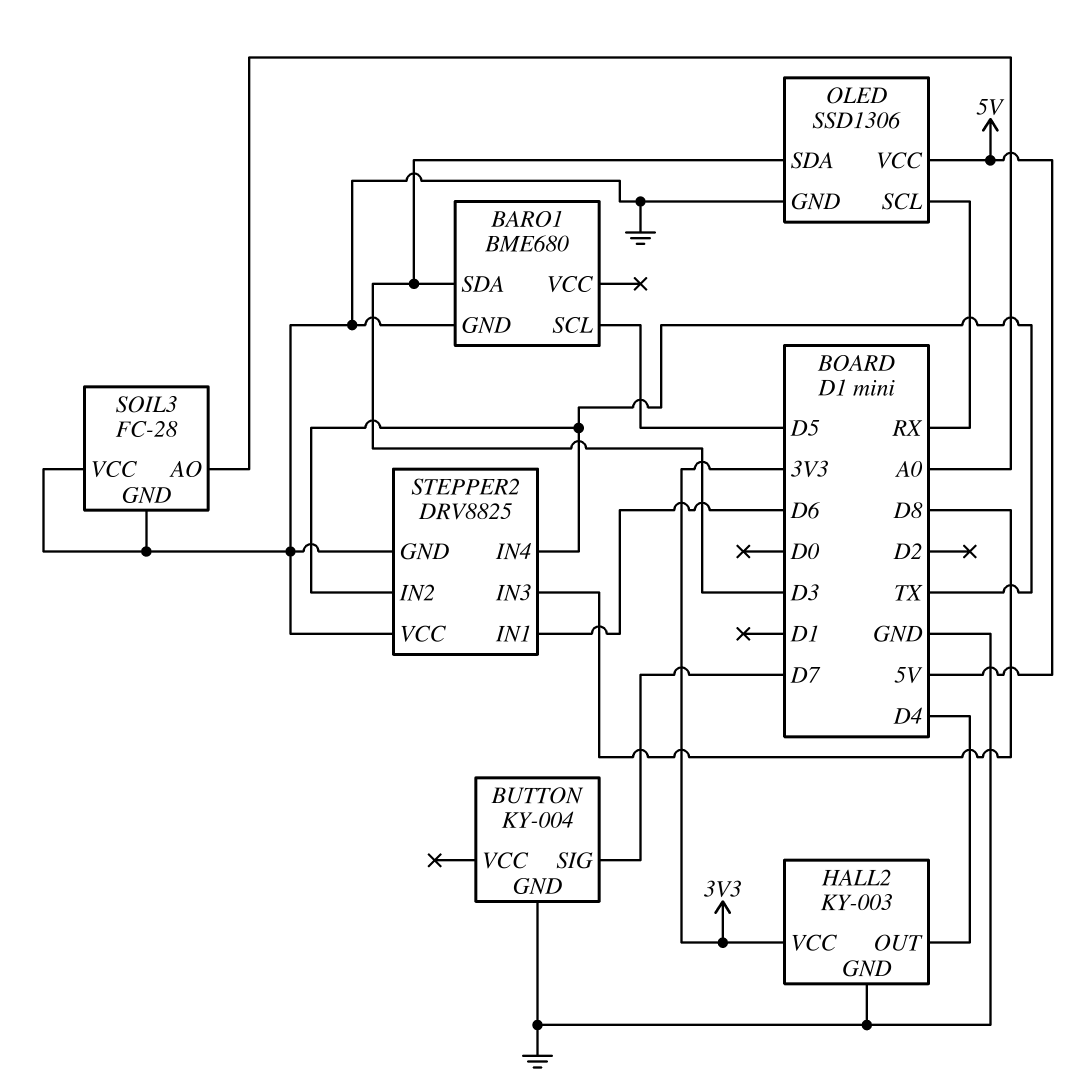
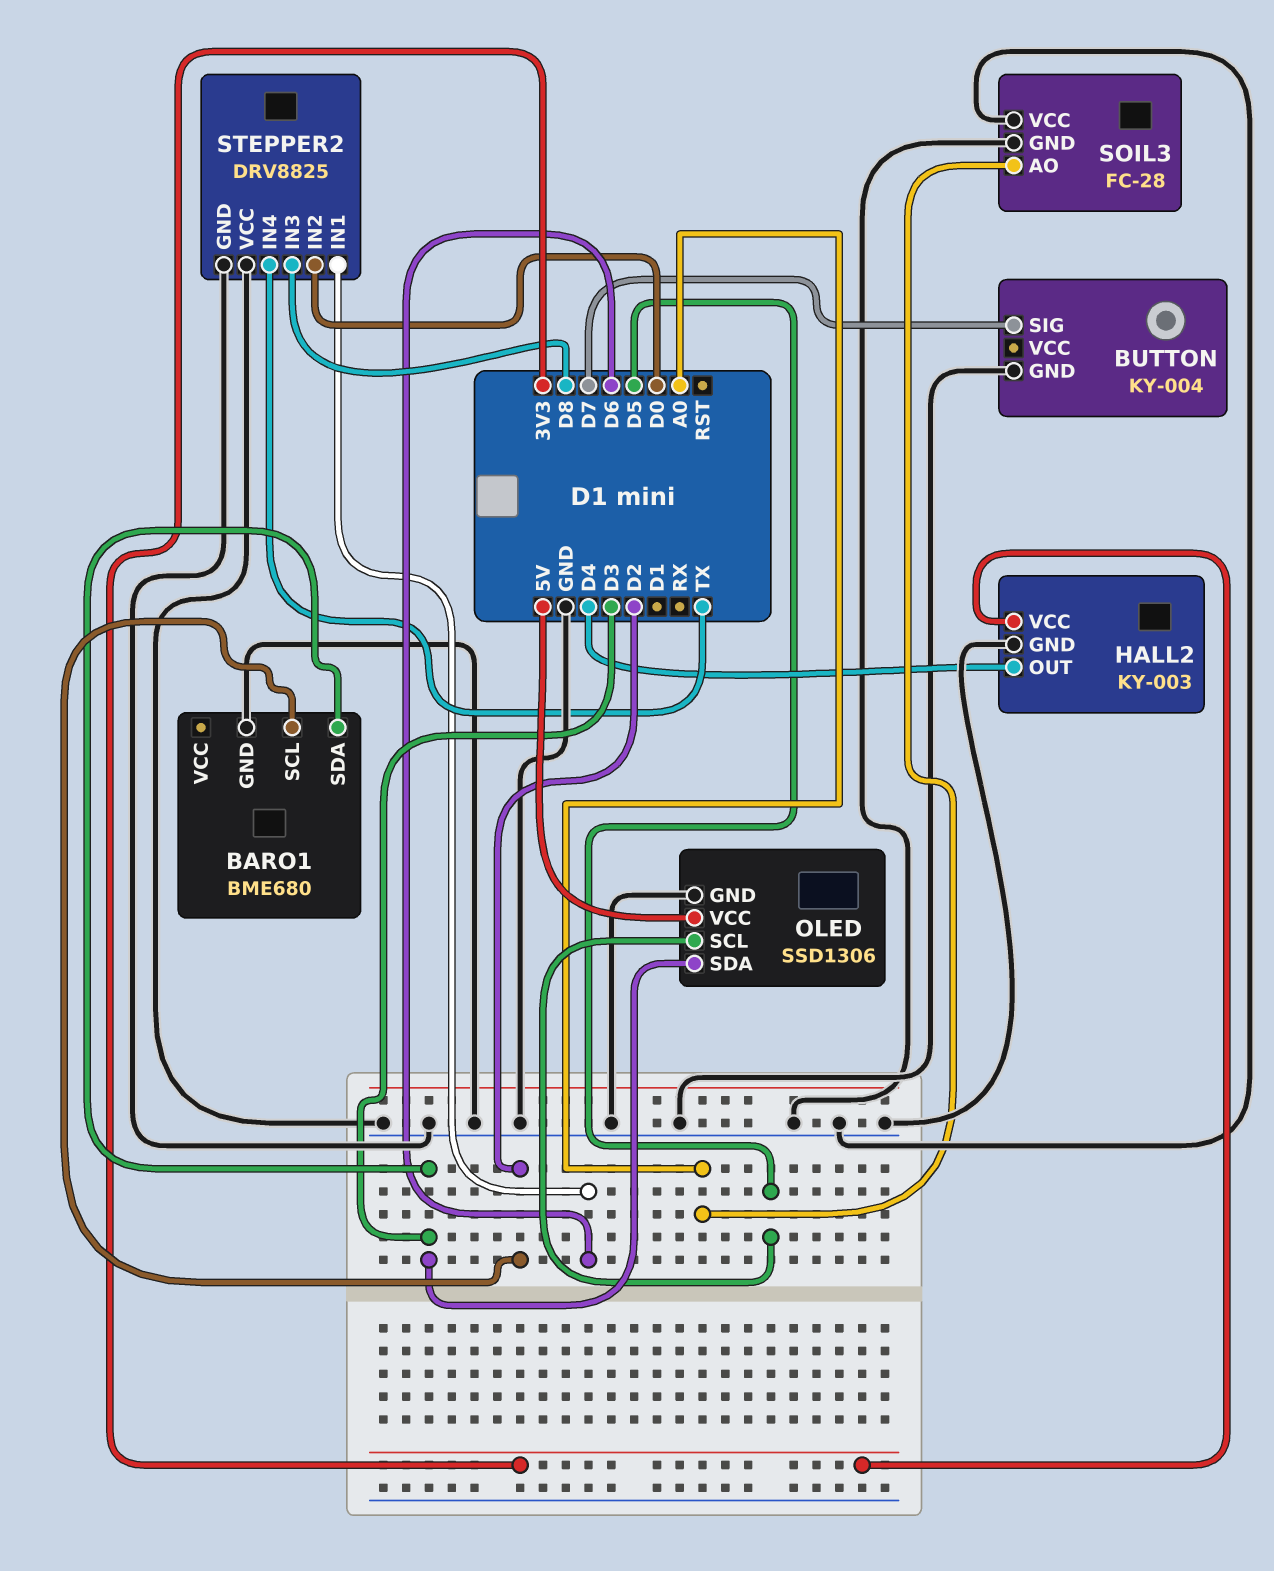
BARO1 pin SCL: D5 -> D2
OLED pin SCL: RX -> D5
STEPPER2 pin IN2: TX -> D0

